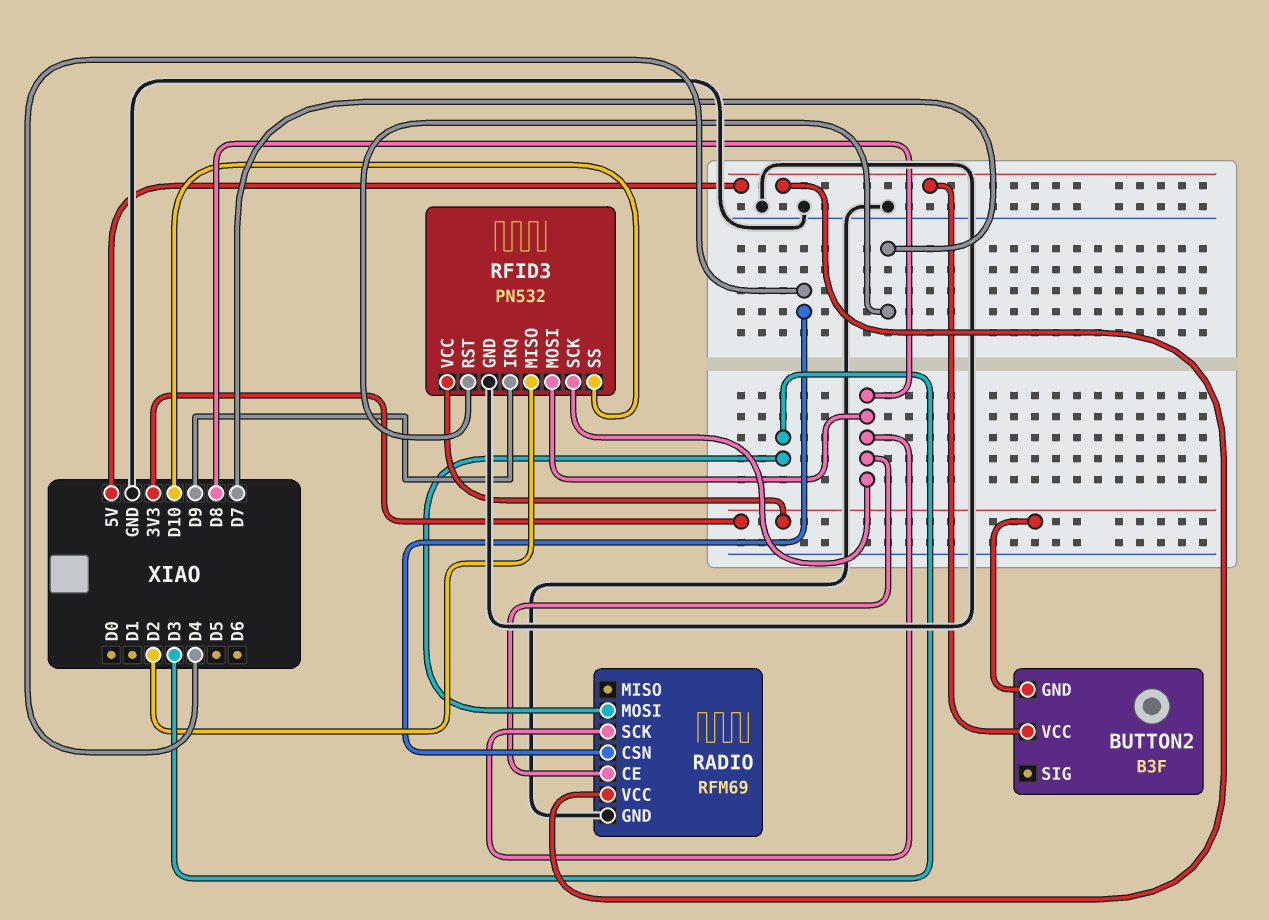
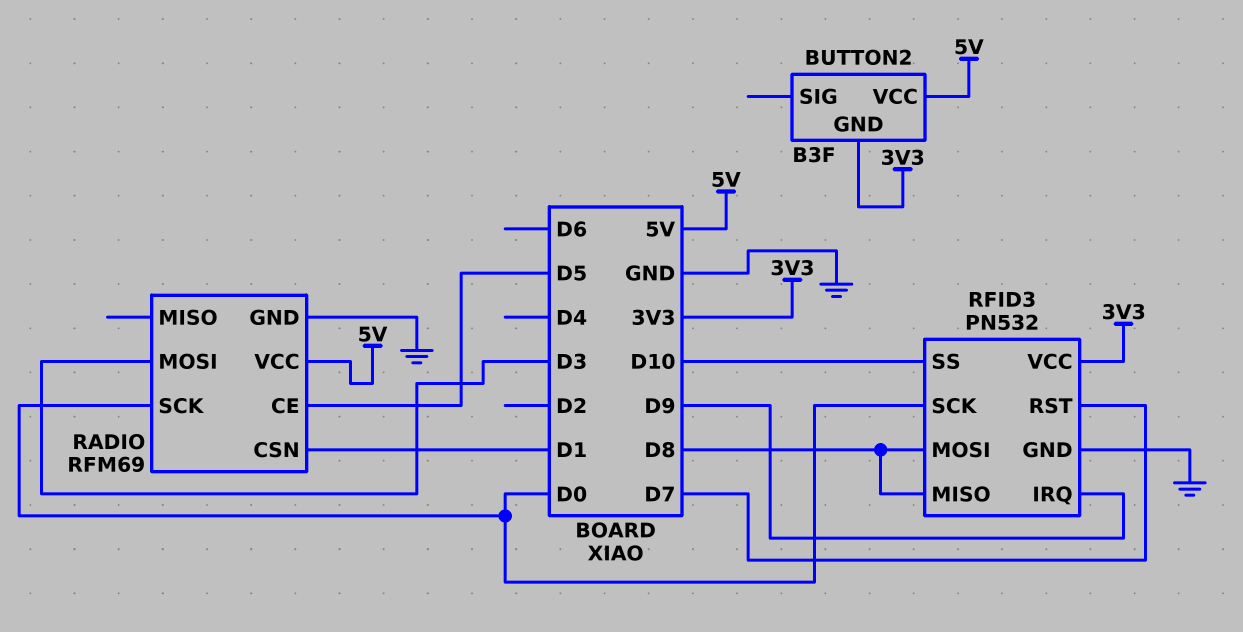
RADIO pin CE: D8 -> D5
RADIO pin CSN: D4 -> D1
RADIO pin SCK: D8 -> D0
RFID3 pin MISO: D2 -> D8
RFID3 pin SCK: D8 -> D0

